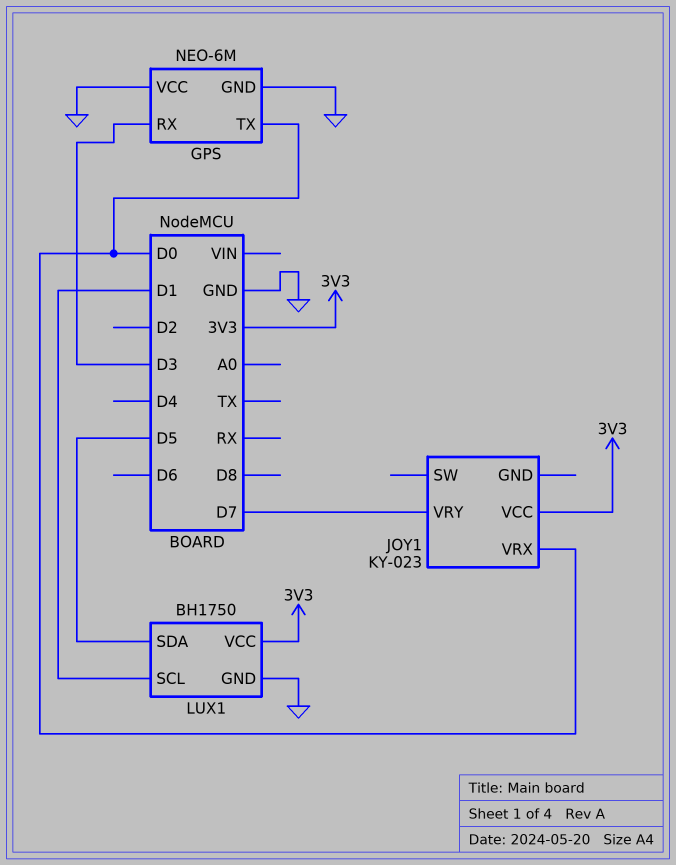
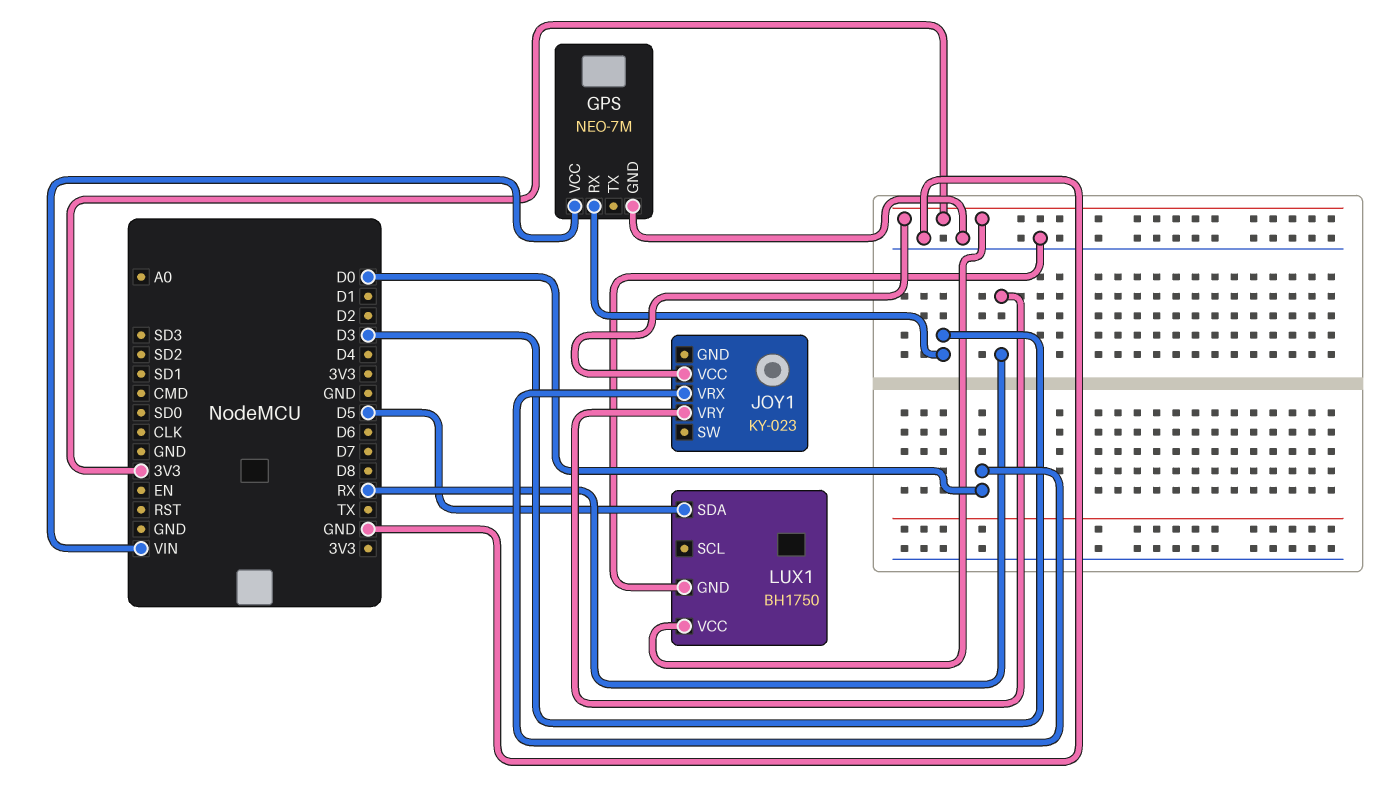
GPS: NEO-6M -> NEO-7M
GPS pin TX: D0 -> none
GPS pin VCC: GND -> VIN
JOY1 pin VRY: D7 -> RX
LUX1 pin SCL: D1 -> none

